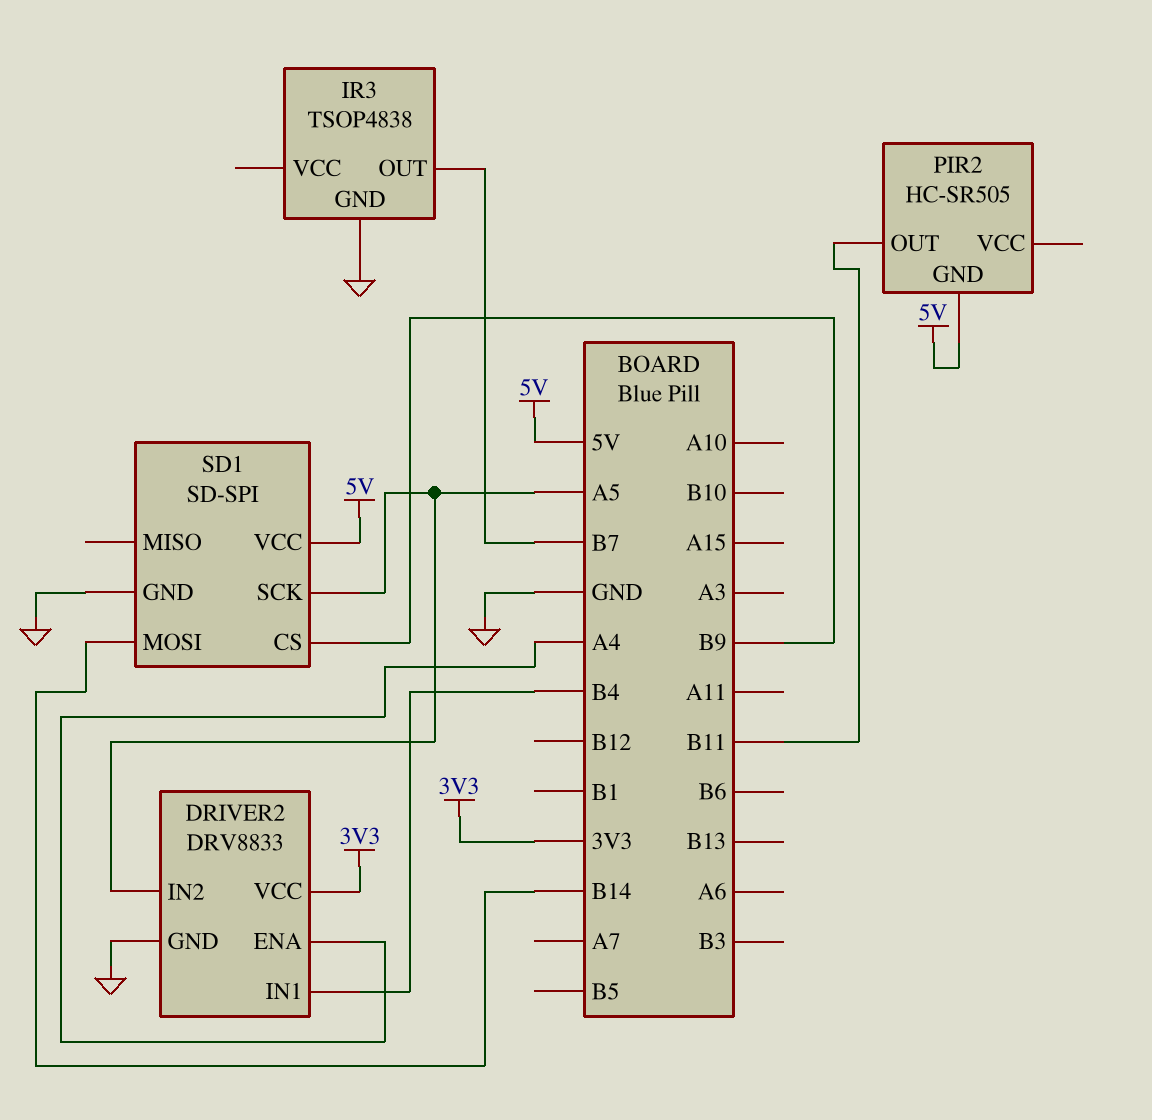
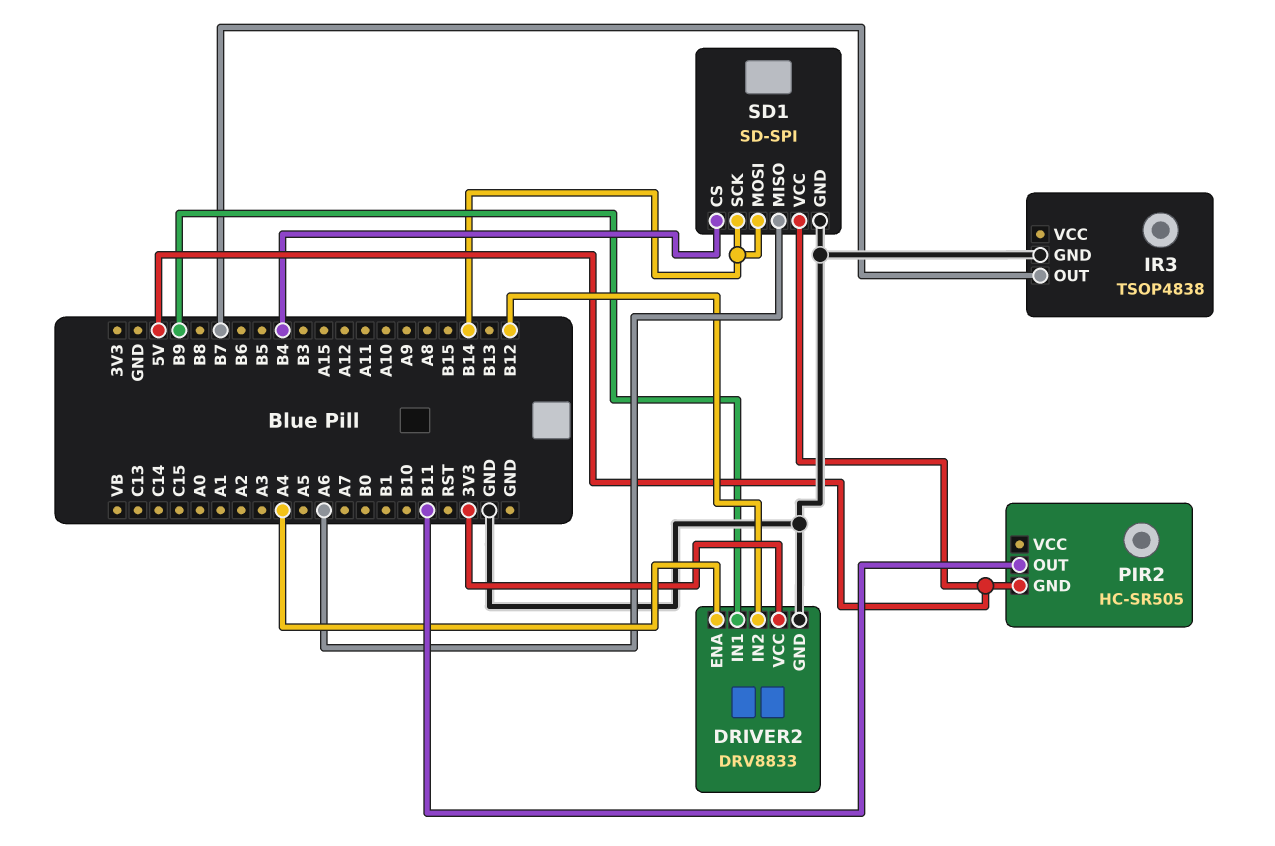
DRIVER2 pin IN1: B4 -> B9
DRIVER2 pin IN2: A5 -> B12
SD1 pin CS: B9 -> B4
SD1 pin MISO: none -> A6
SD1 pin SCK: A5 -> B14

